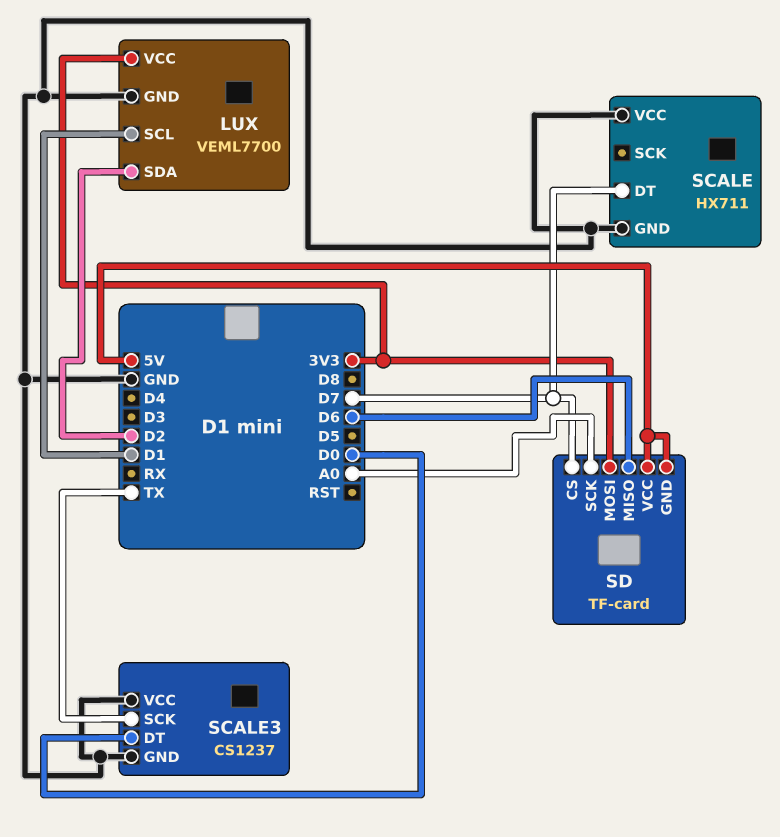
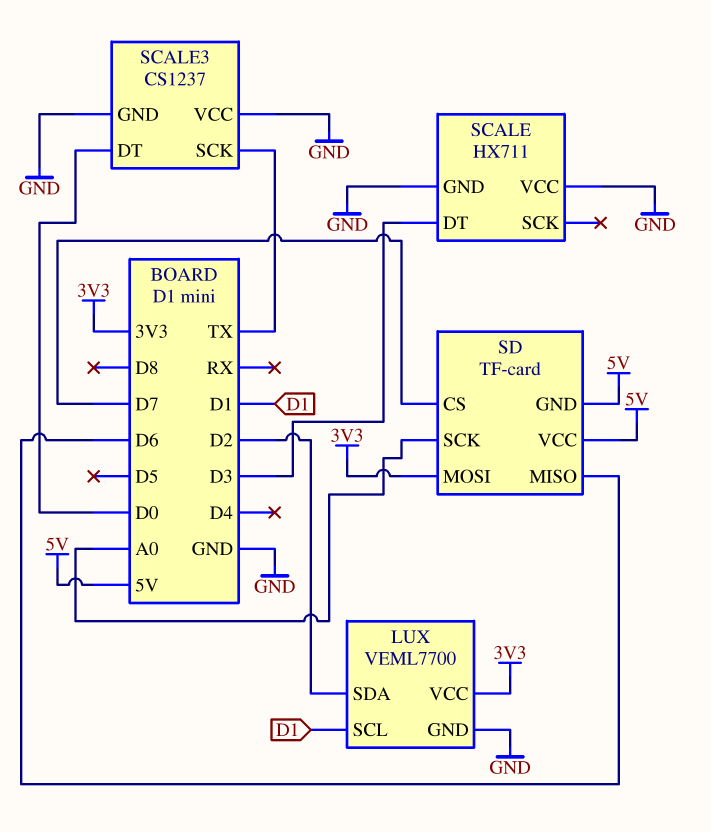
SCALE pin DT: D7 -> D3

